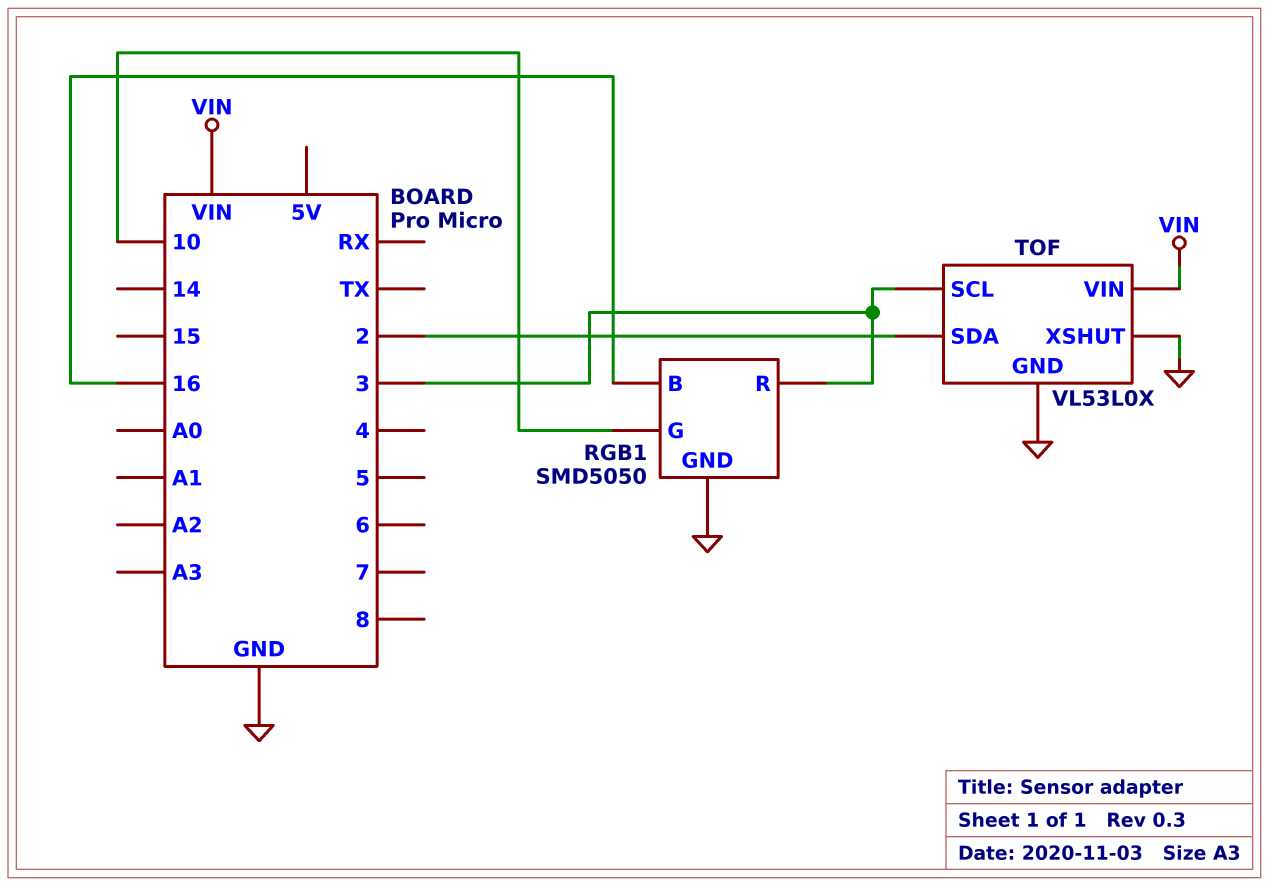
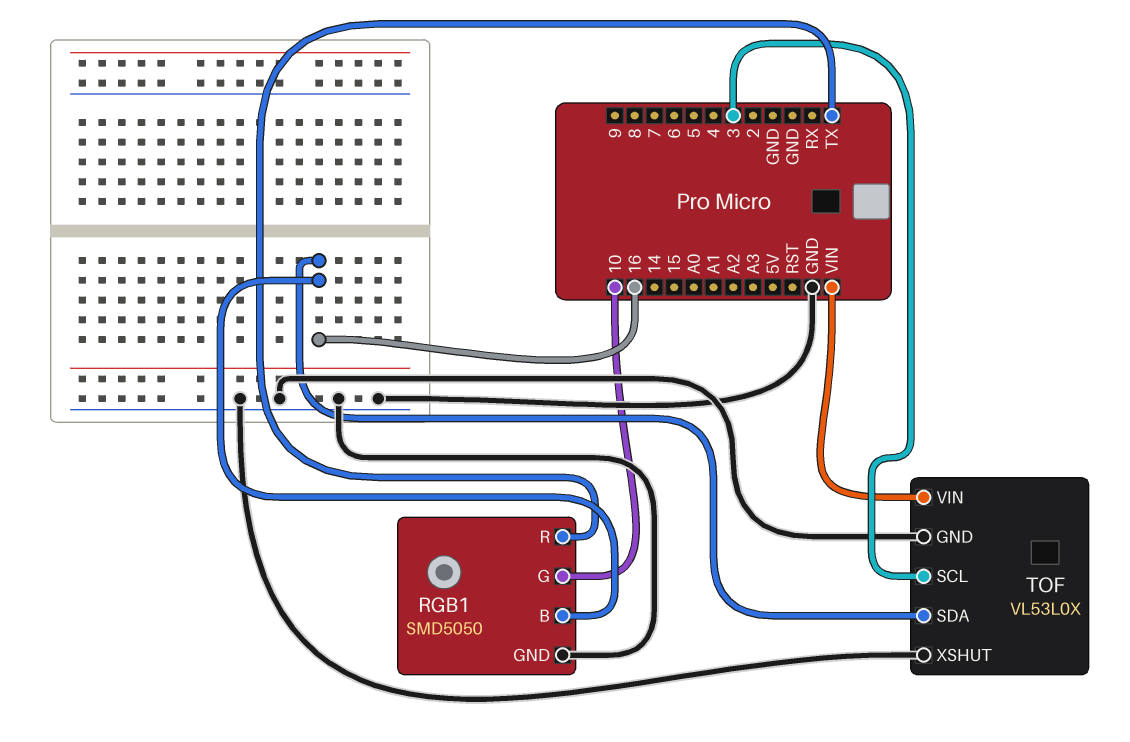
RGB1 pin R: 3 -> TX
TOF pin SDA: 2 -> 16

